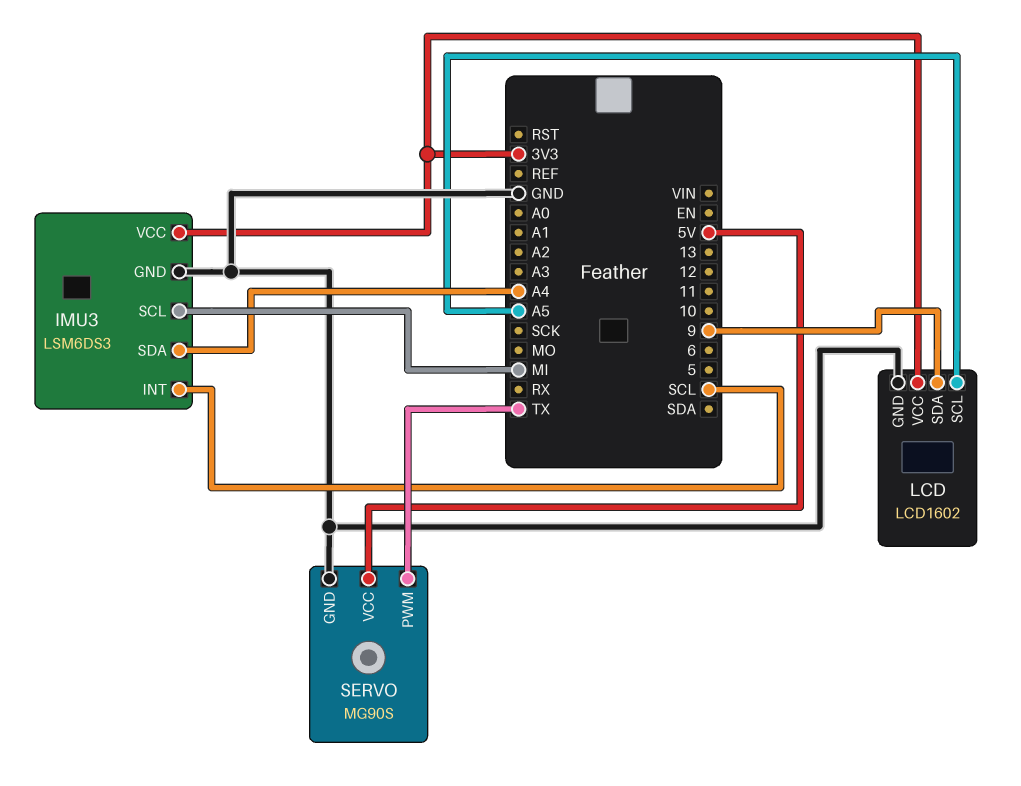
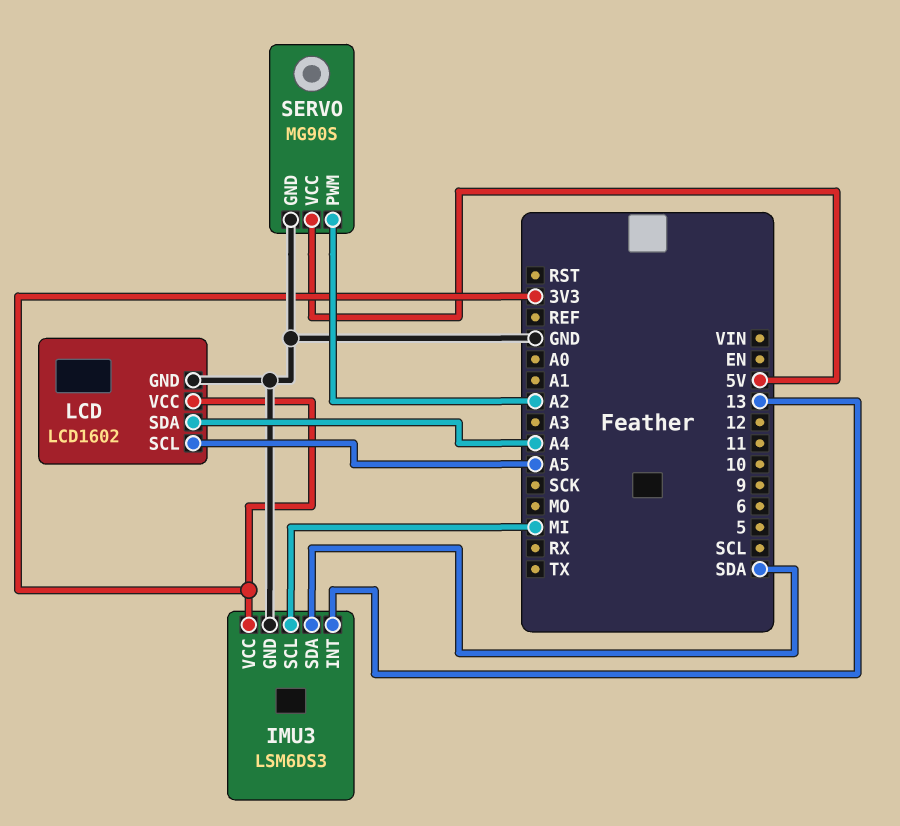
IMU3 pin INT: SCL -> 13
IMU3 pin SDA: A4 -> SDA
LCD pin SDA: 9 -> A4
SERVO pin PWM: TX -> A2

